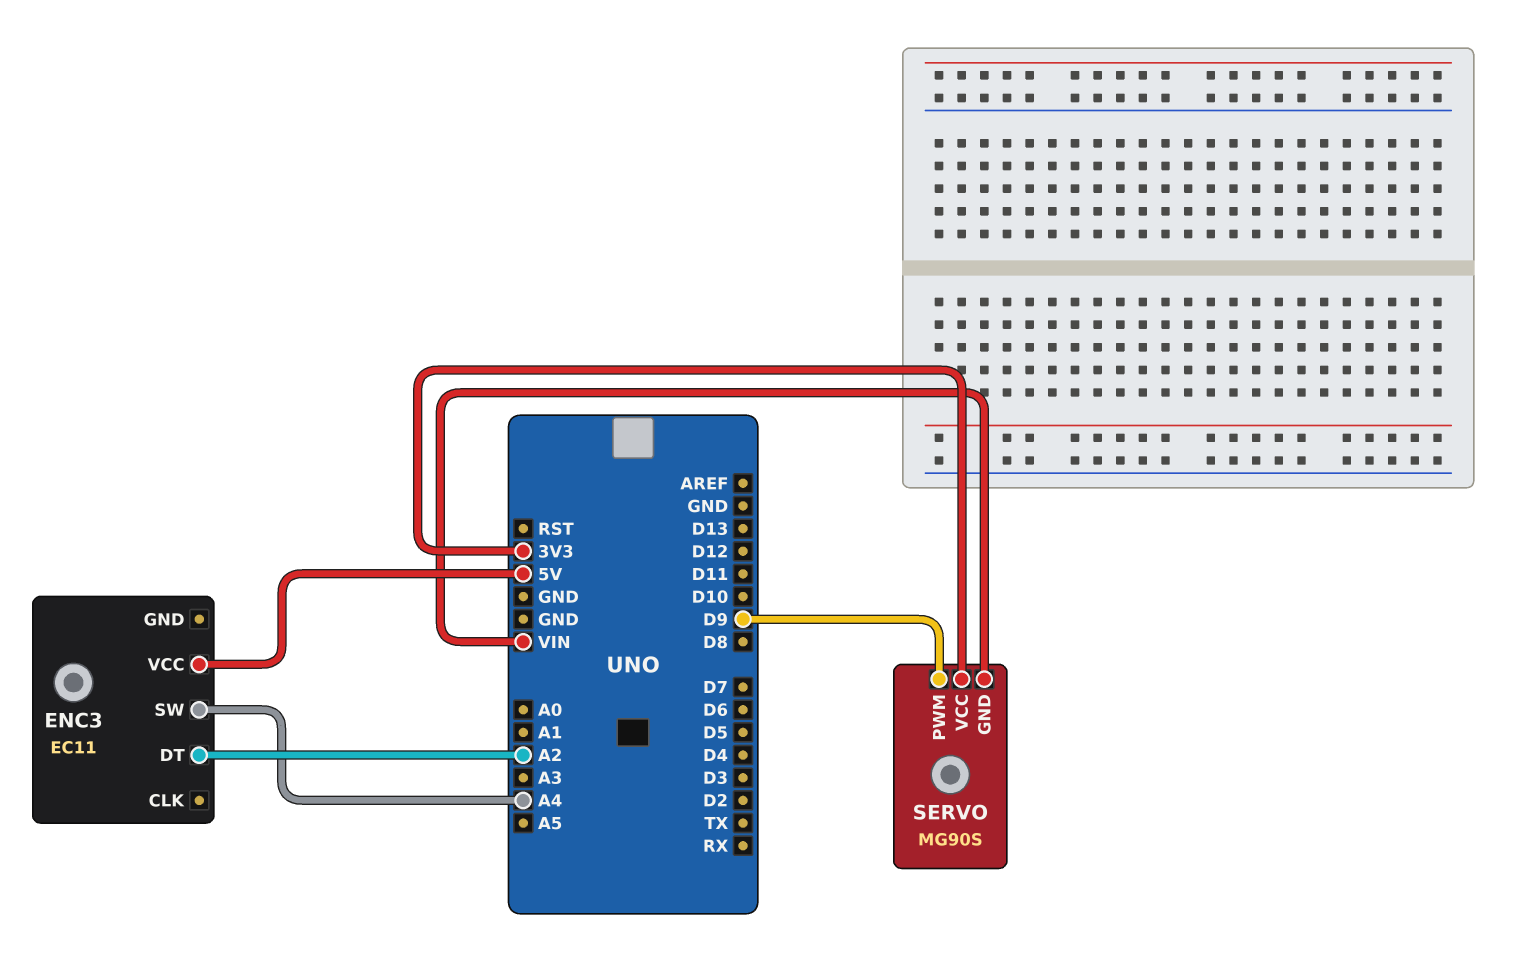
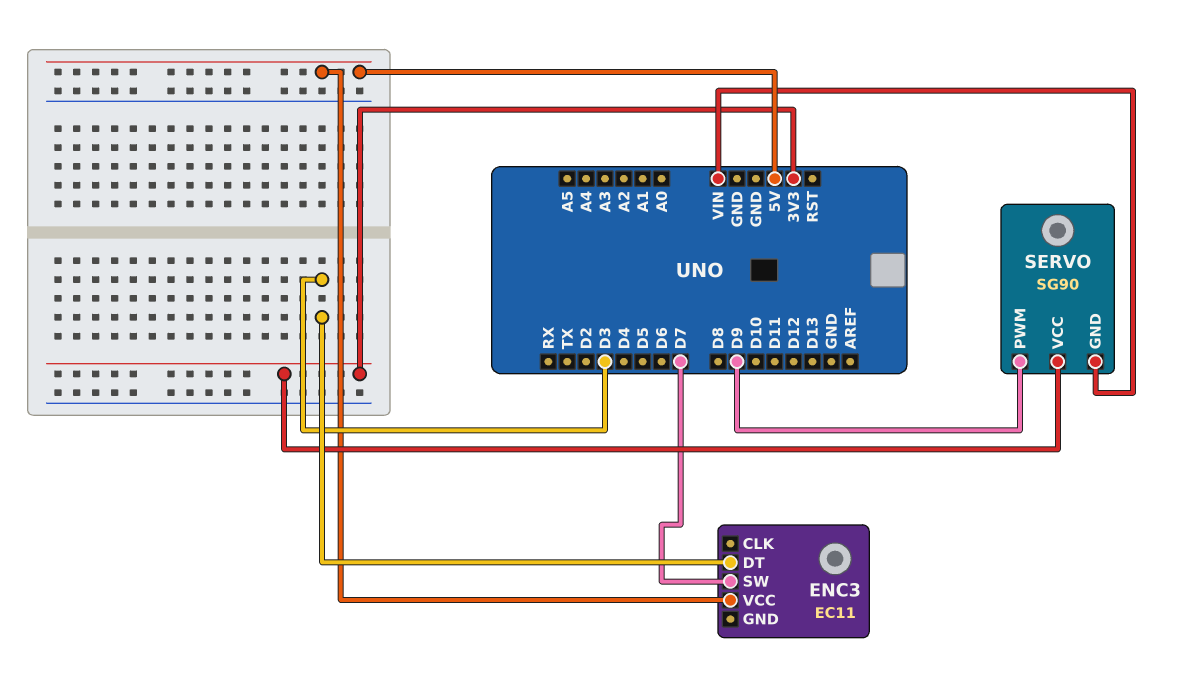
ENC3 pin DT: A2 -> D3
ENC3 pin SW: A4 -> D7
SERVO: MG90S -> SG90

